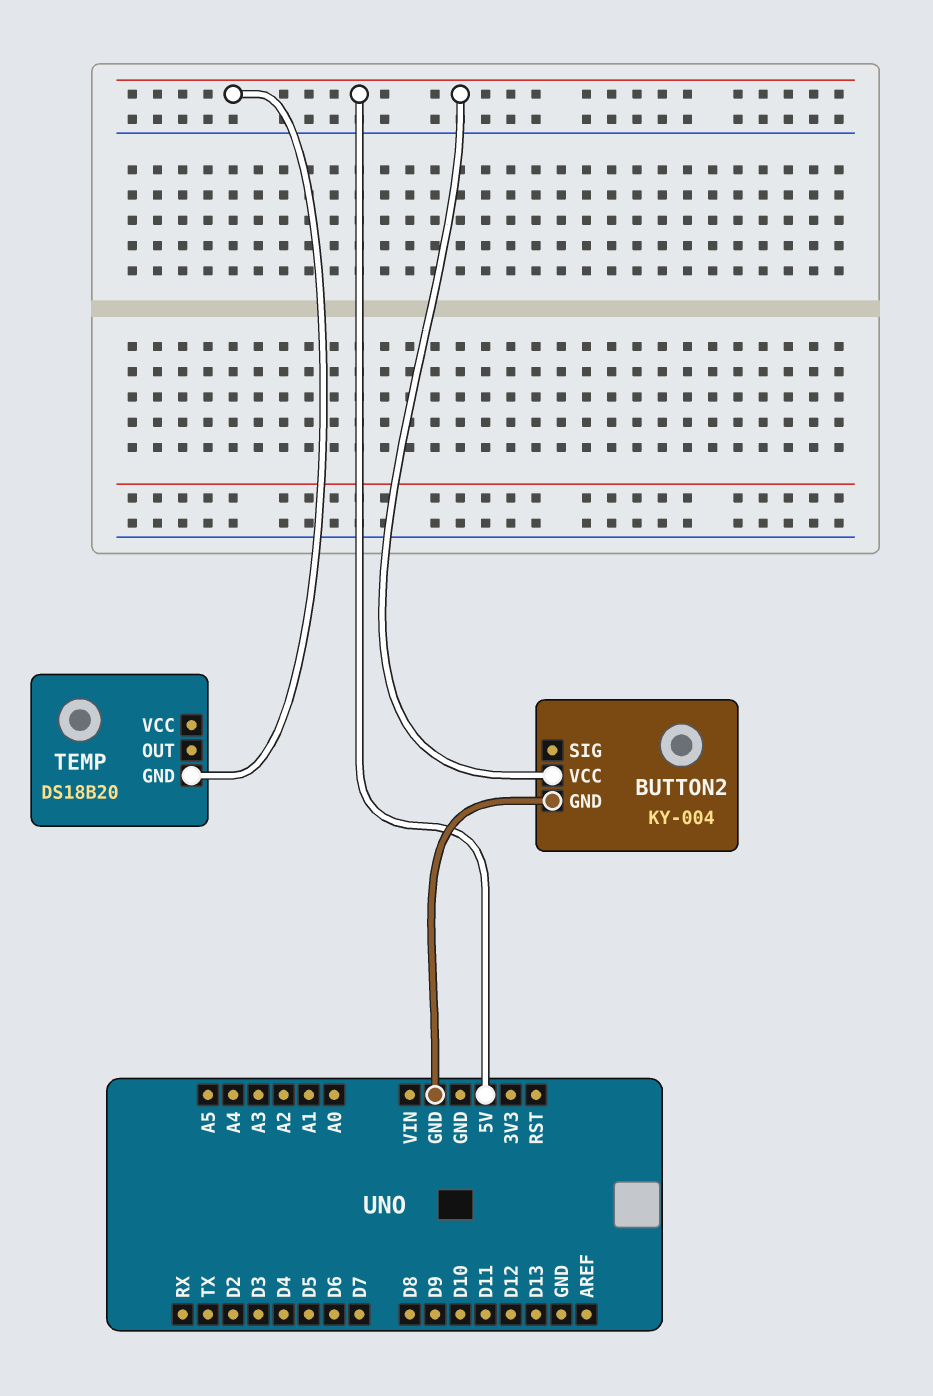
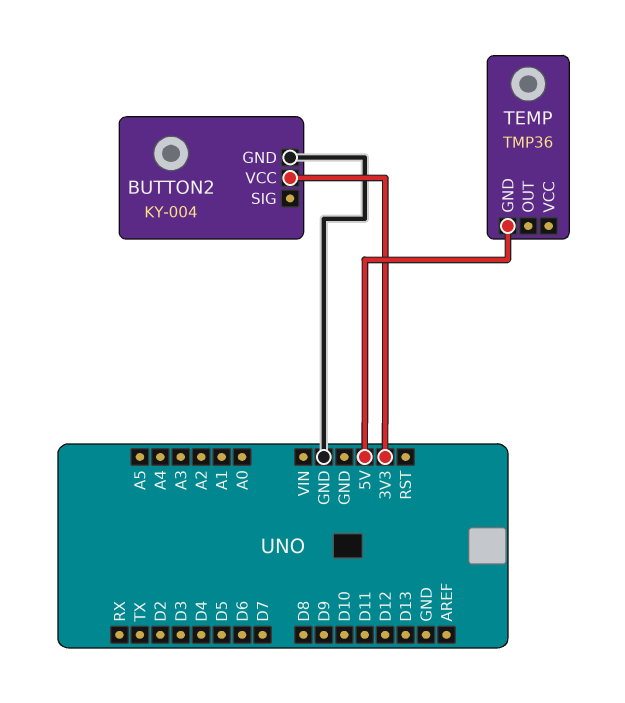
BUTTON2 pin VCC: 5V -> 3V3
TEMP: DS18B20 -> TMP36

